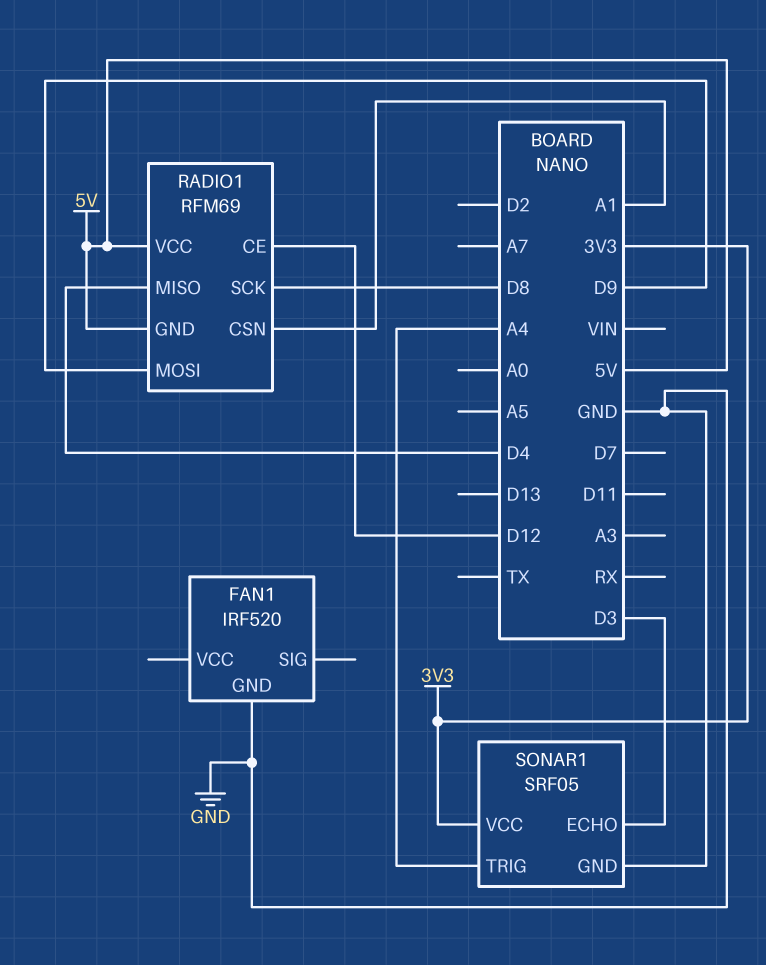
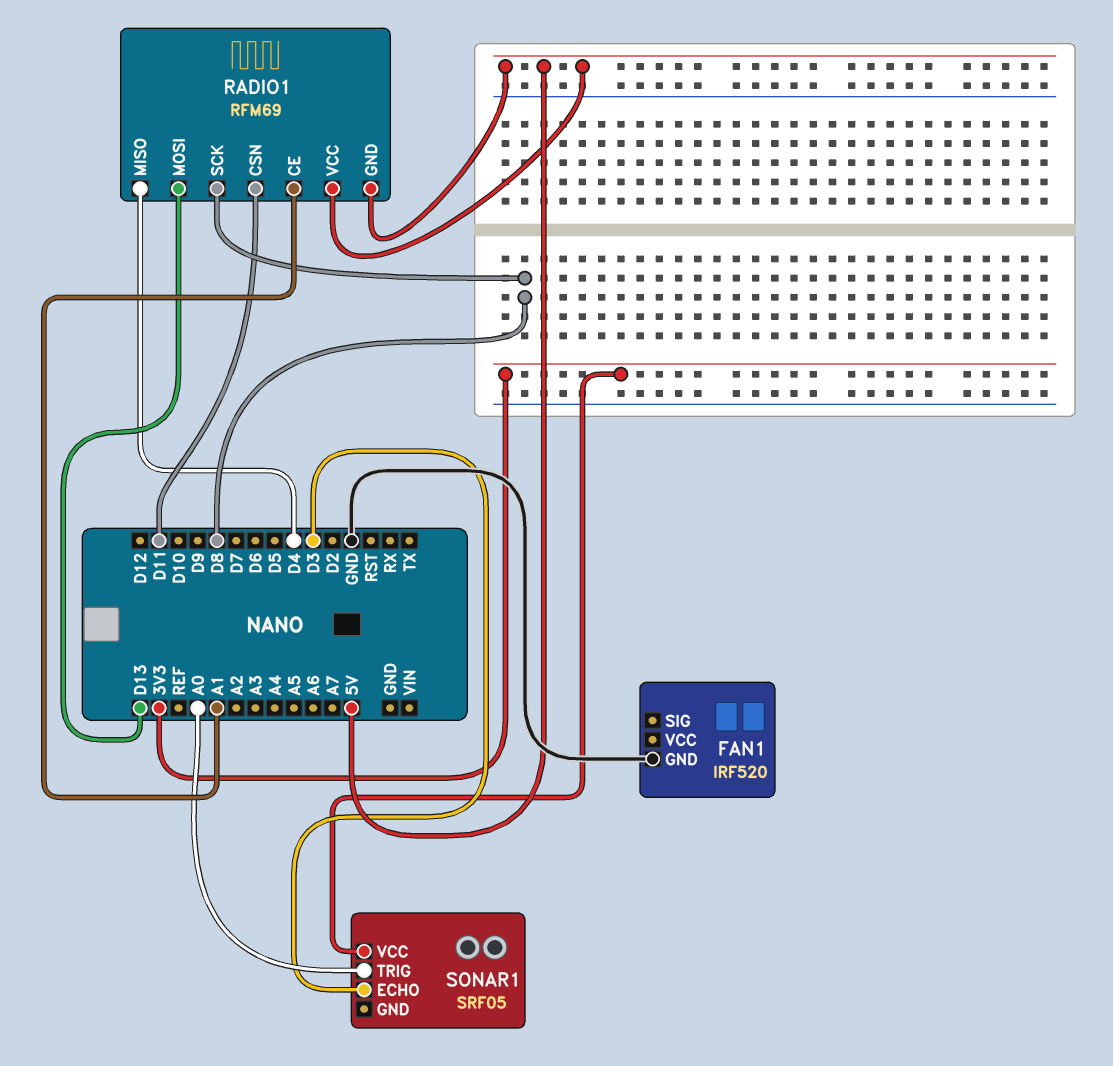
RADIO1 pin CE: D12 -> A1
RADIO1 pin CSN: A1 -> D11
RADIO1 pin MOSI: D9 -> D13
SONAR1 pin GND: GND -> none
SONAR1 pin TRIG: A4 -> A0

